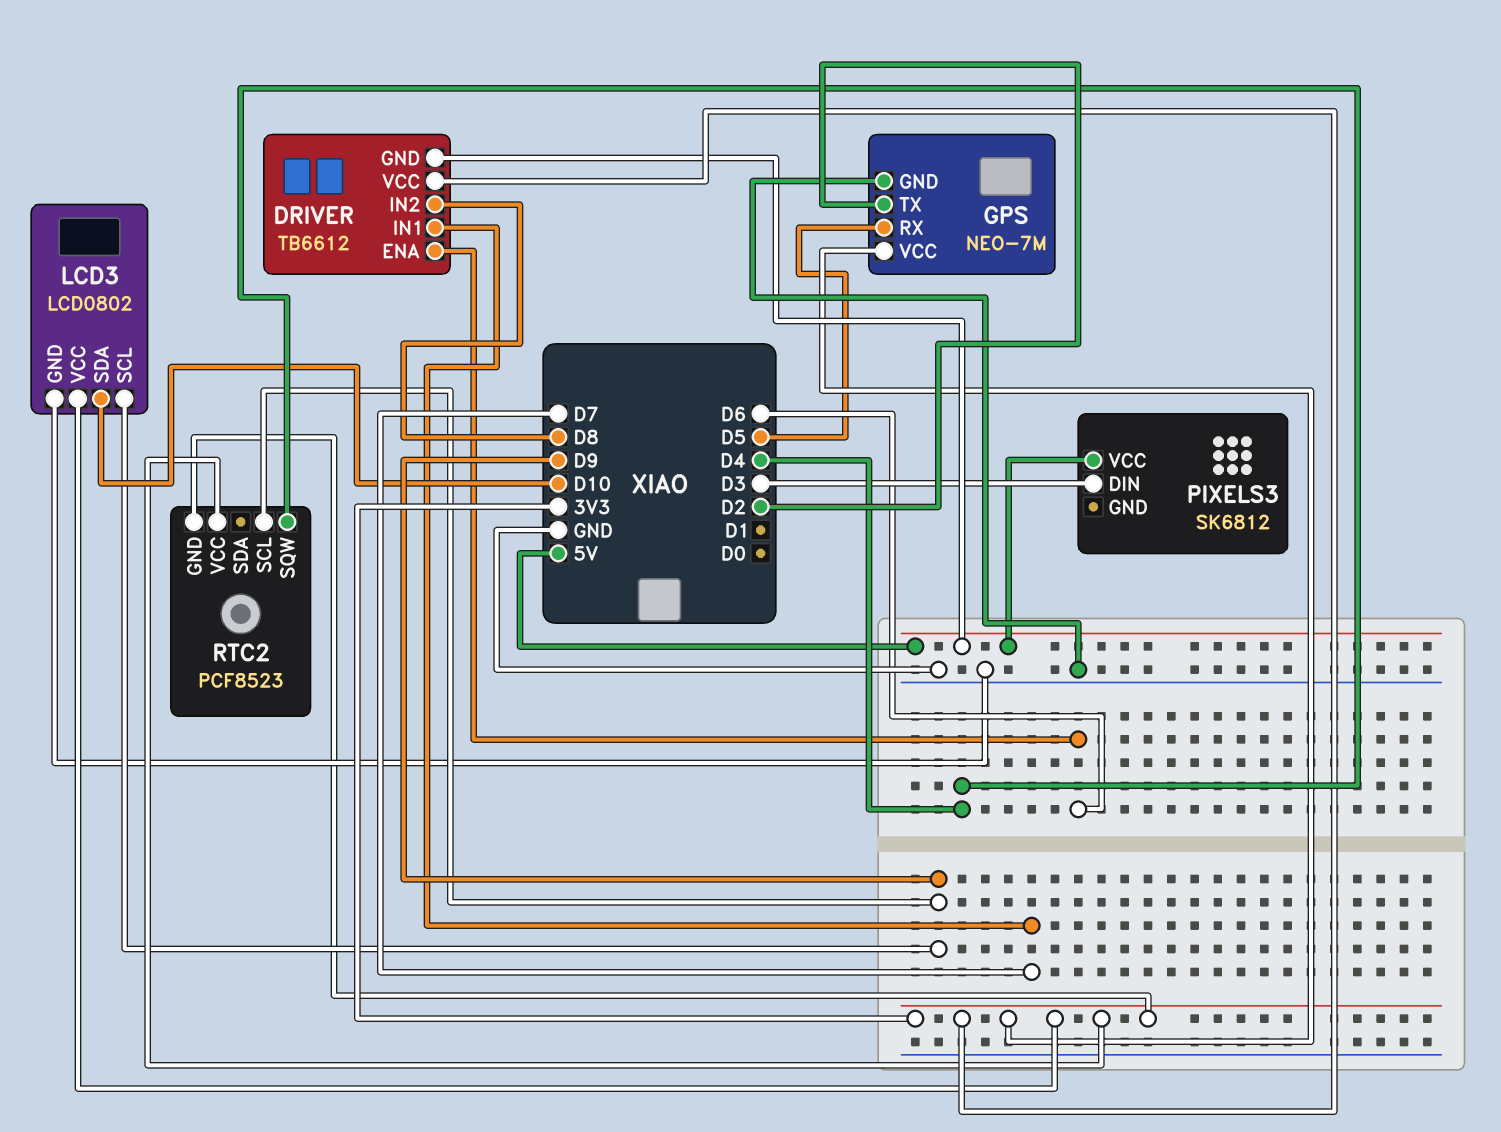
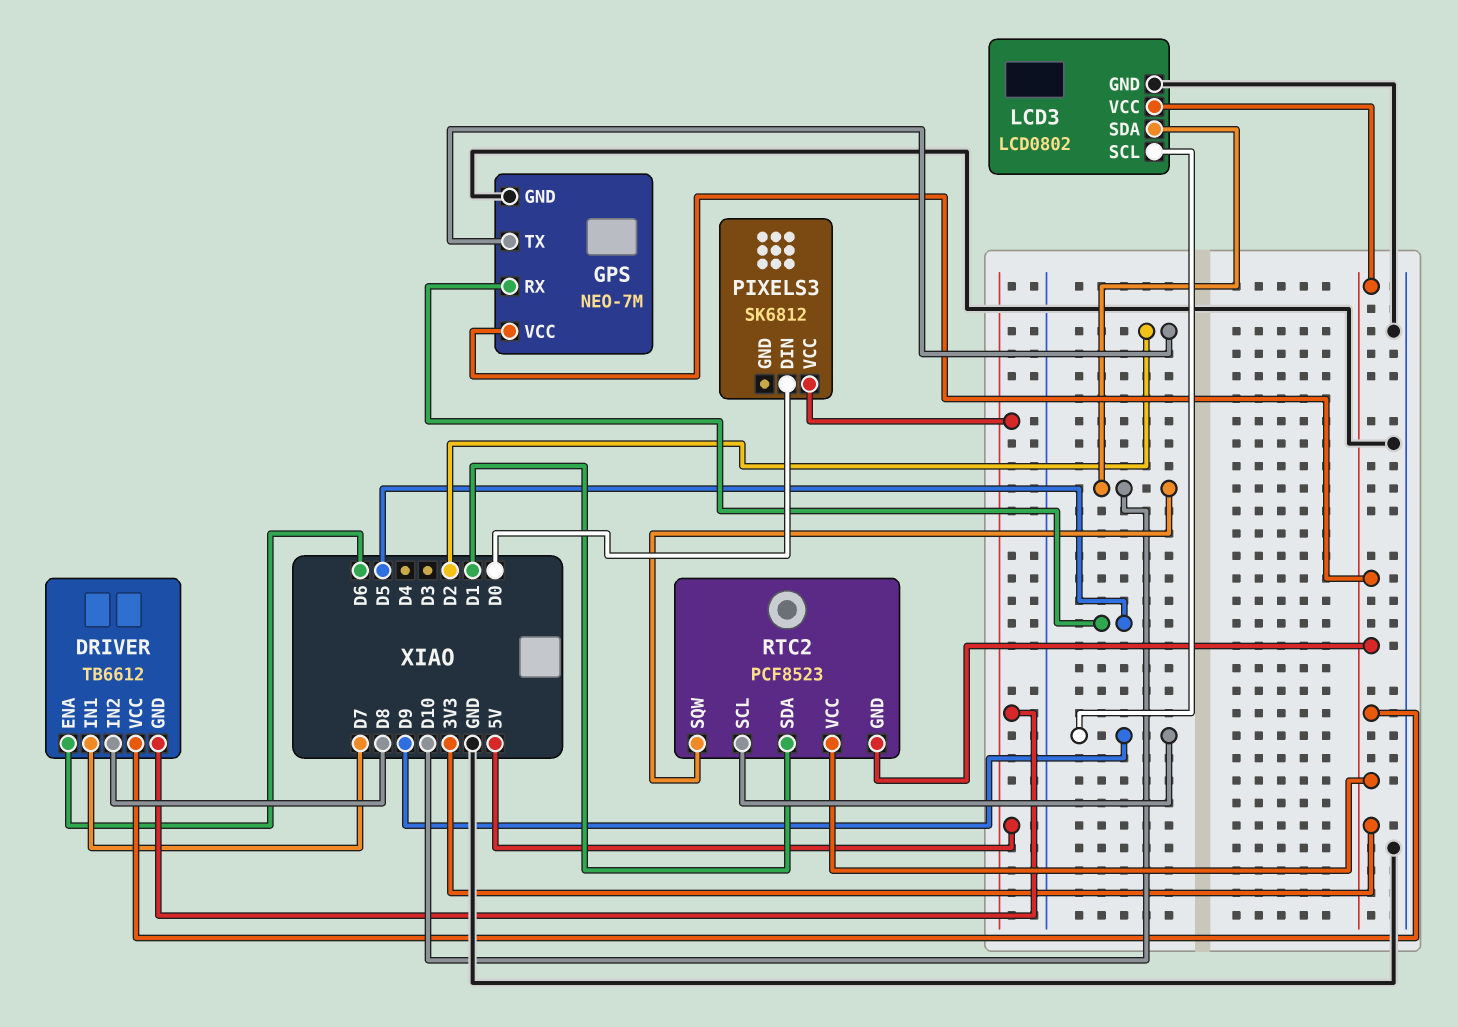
PIXELS3 pin DIN: D3 -> D0
RTC2 pin SDA: none -> D1
RTC2 pin SQW: D4 -> D10

